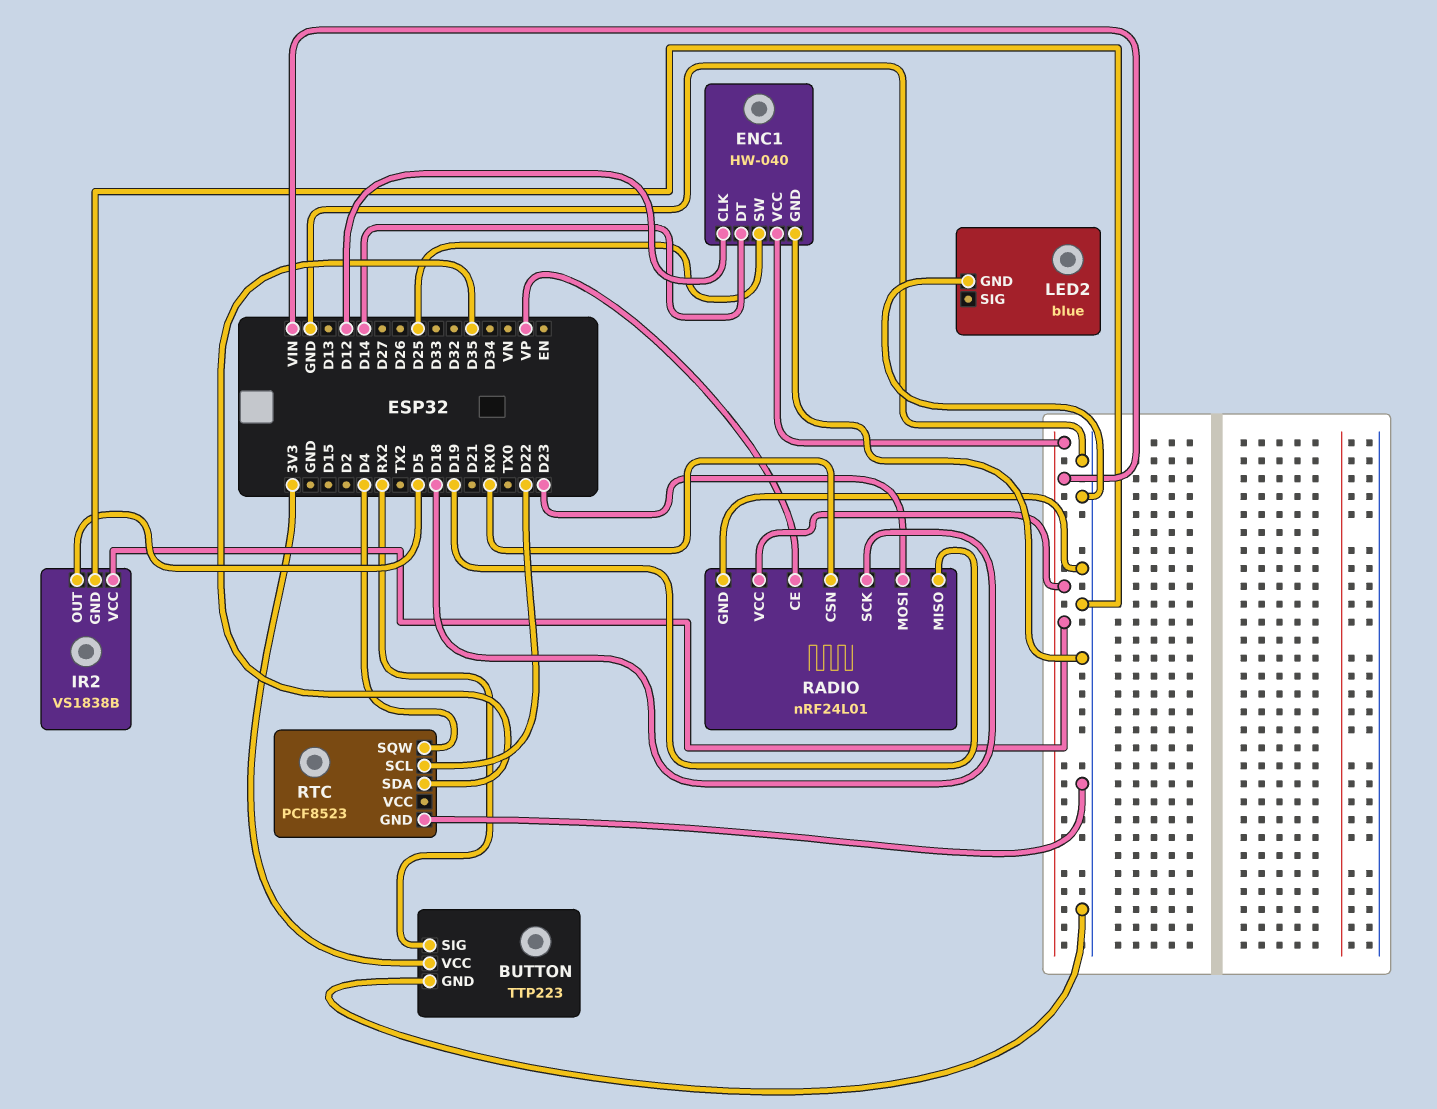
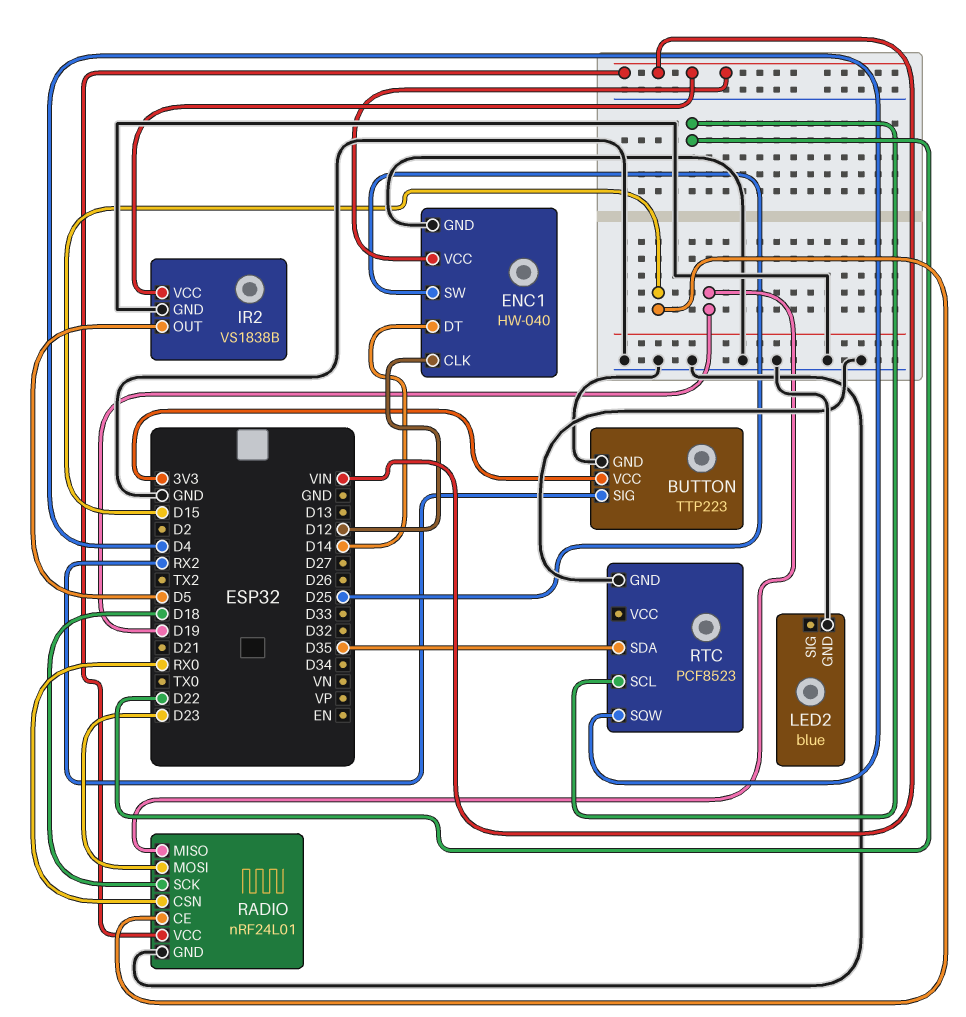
RADIO pin CE: VP -> D15

